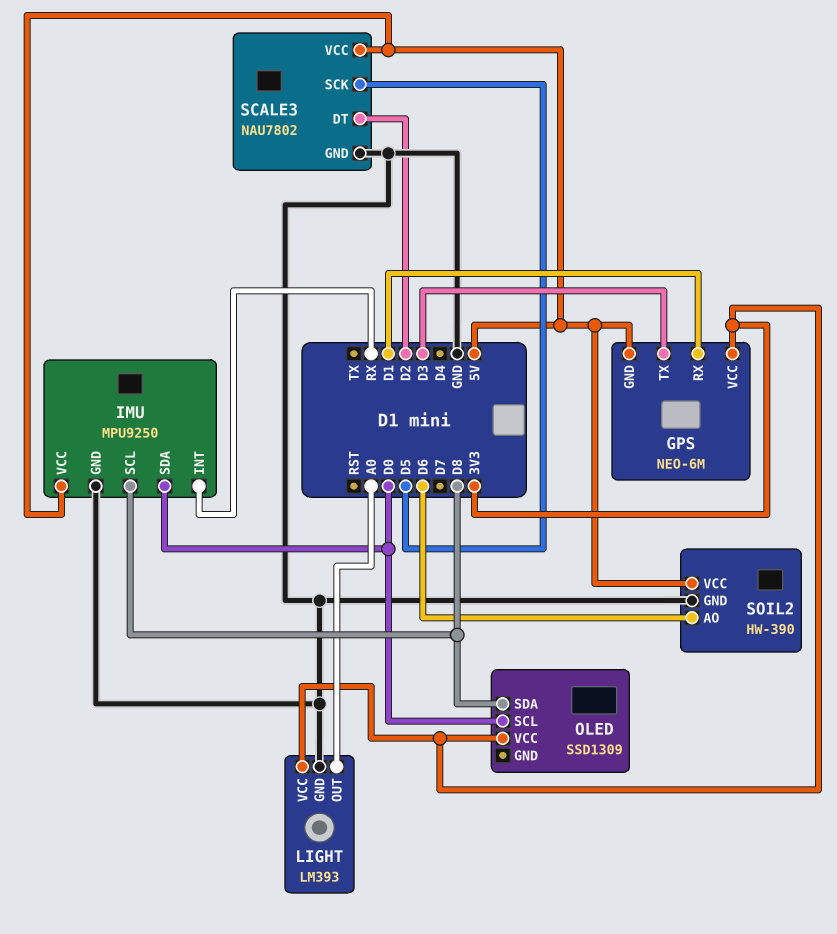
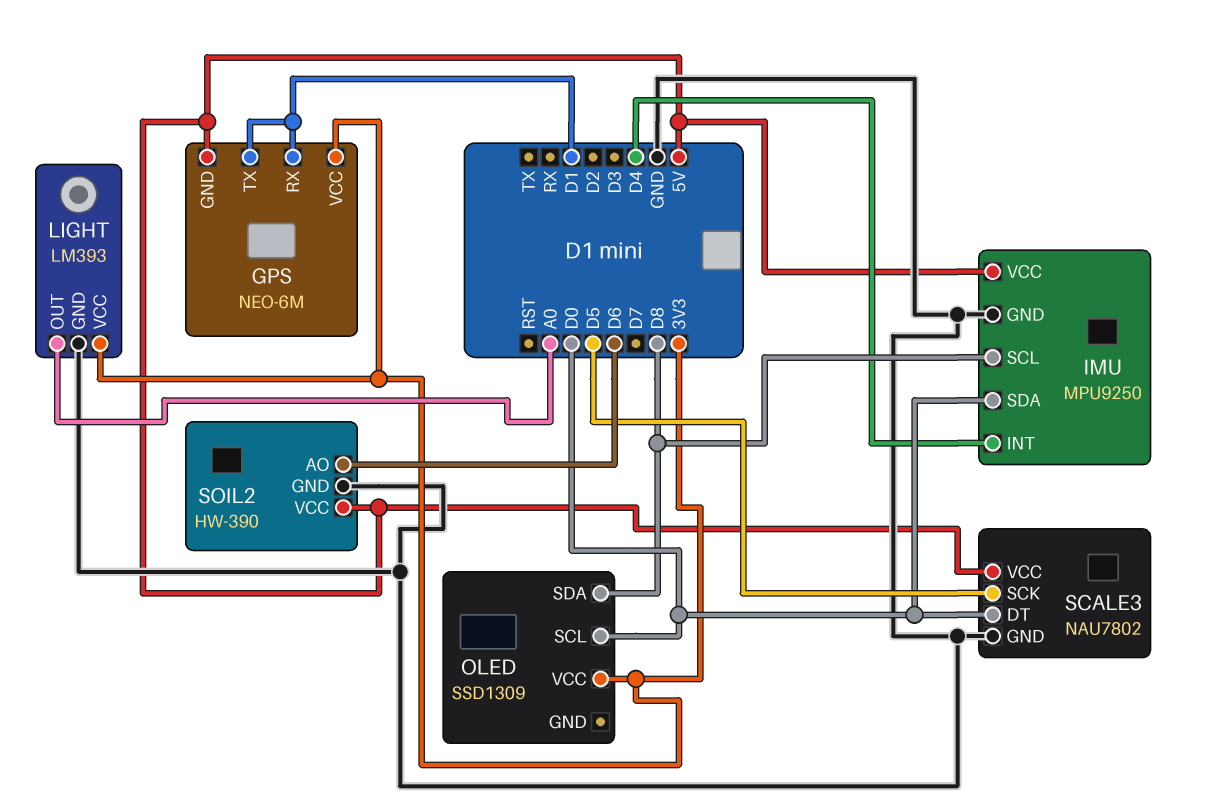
GPS pin TX: D3 -> D1
IMU pin INT: RX -> D4
SCALE3 pin DT: D2 -> D0

